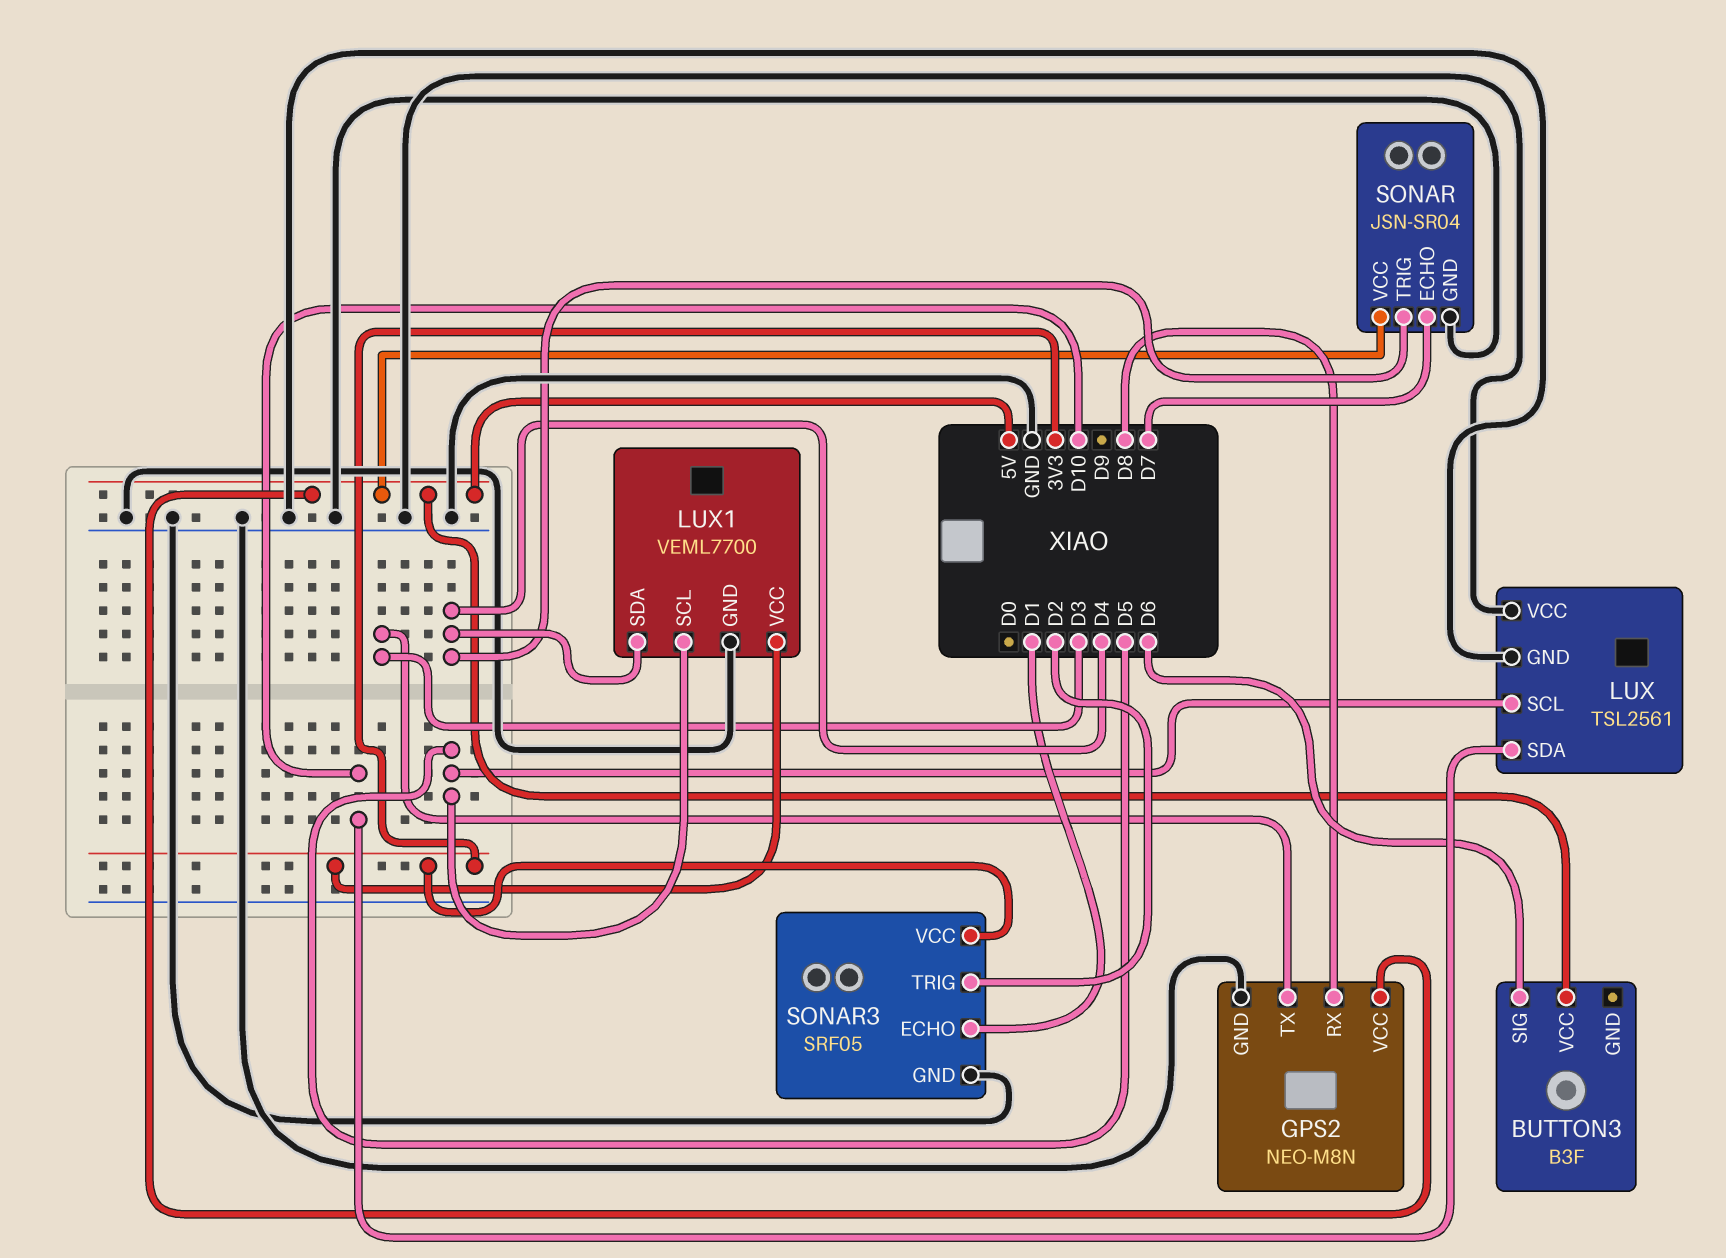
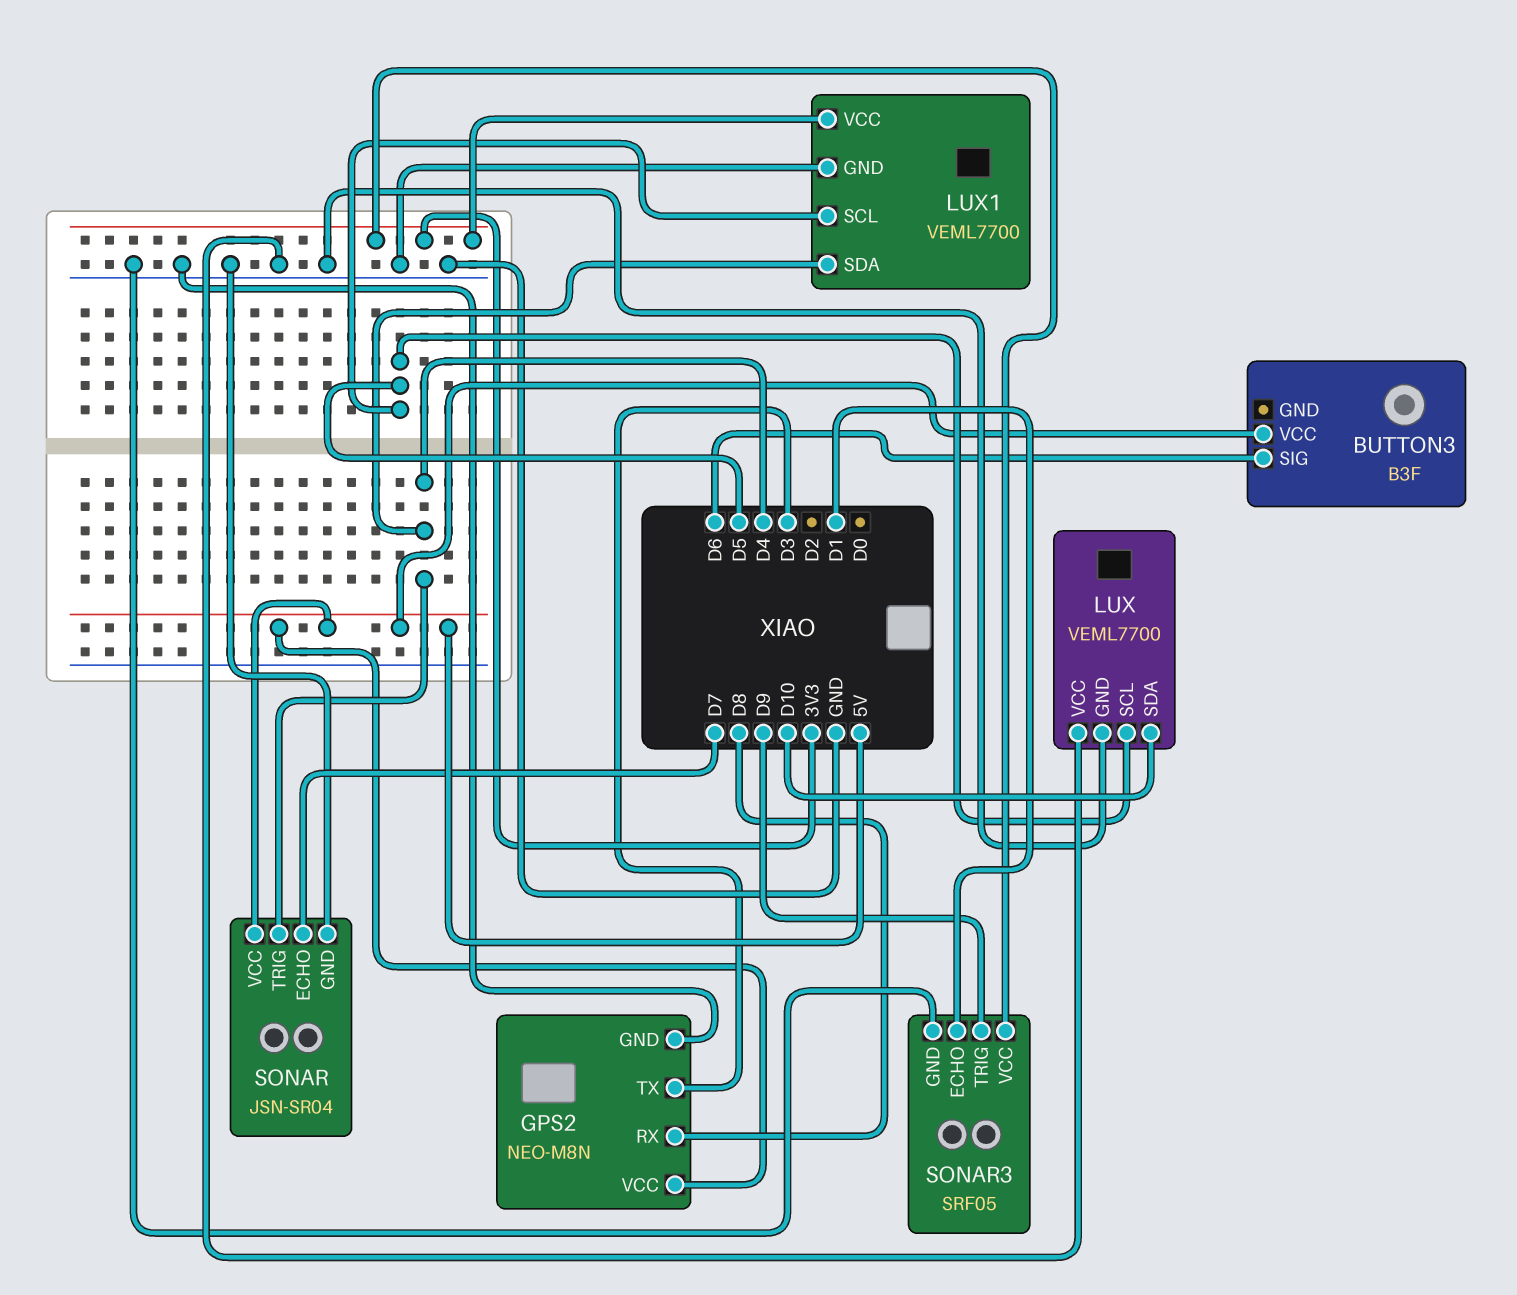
LUX: TSL2561 -> VEML7700
SONAR3 pin TRIG: D2 -> D9

